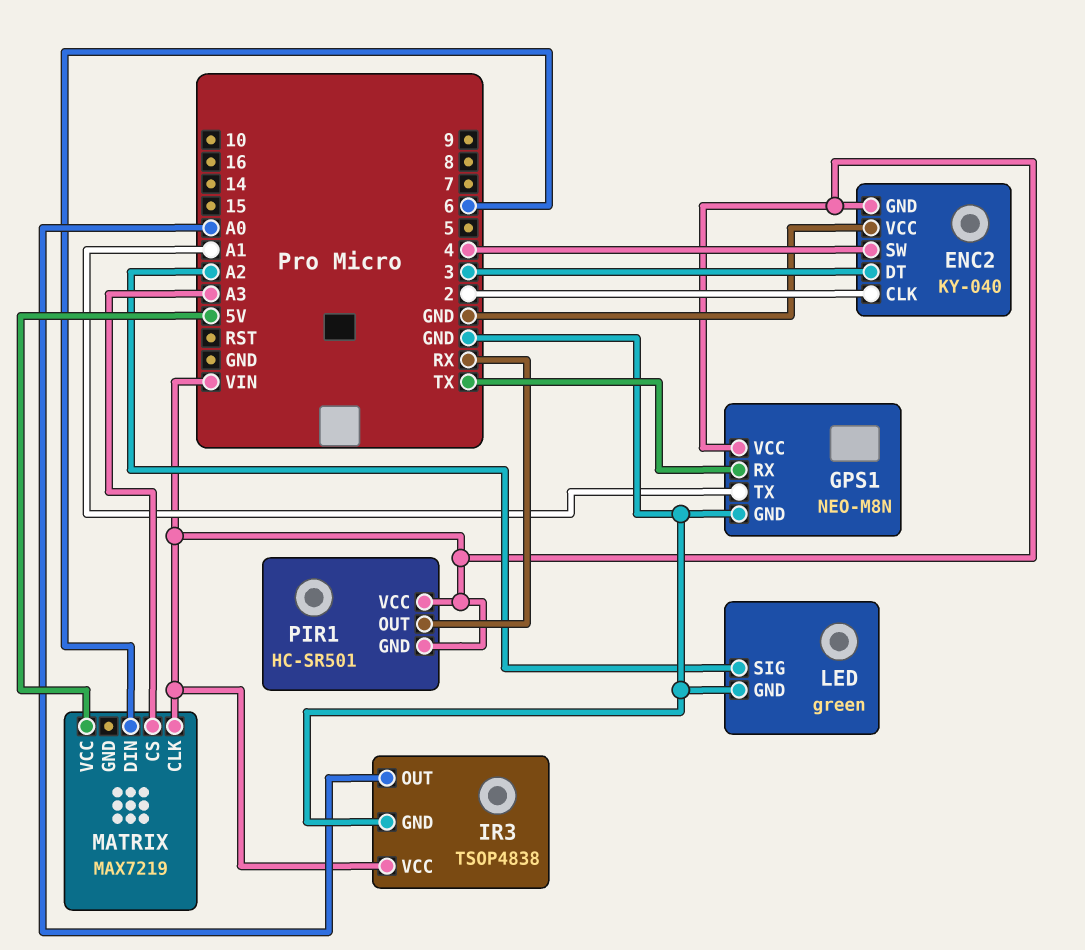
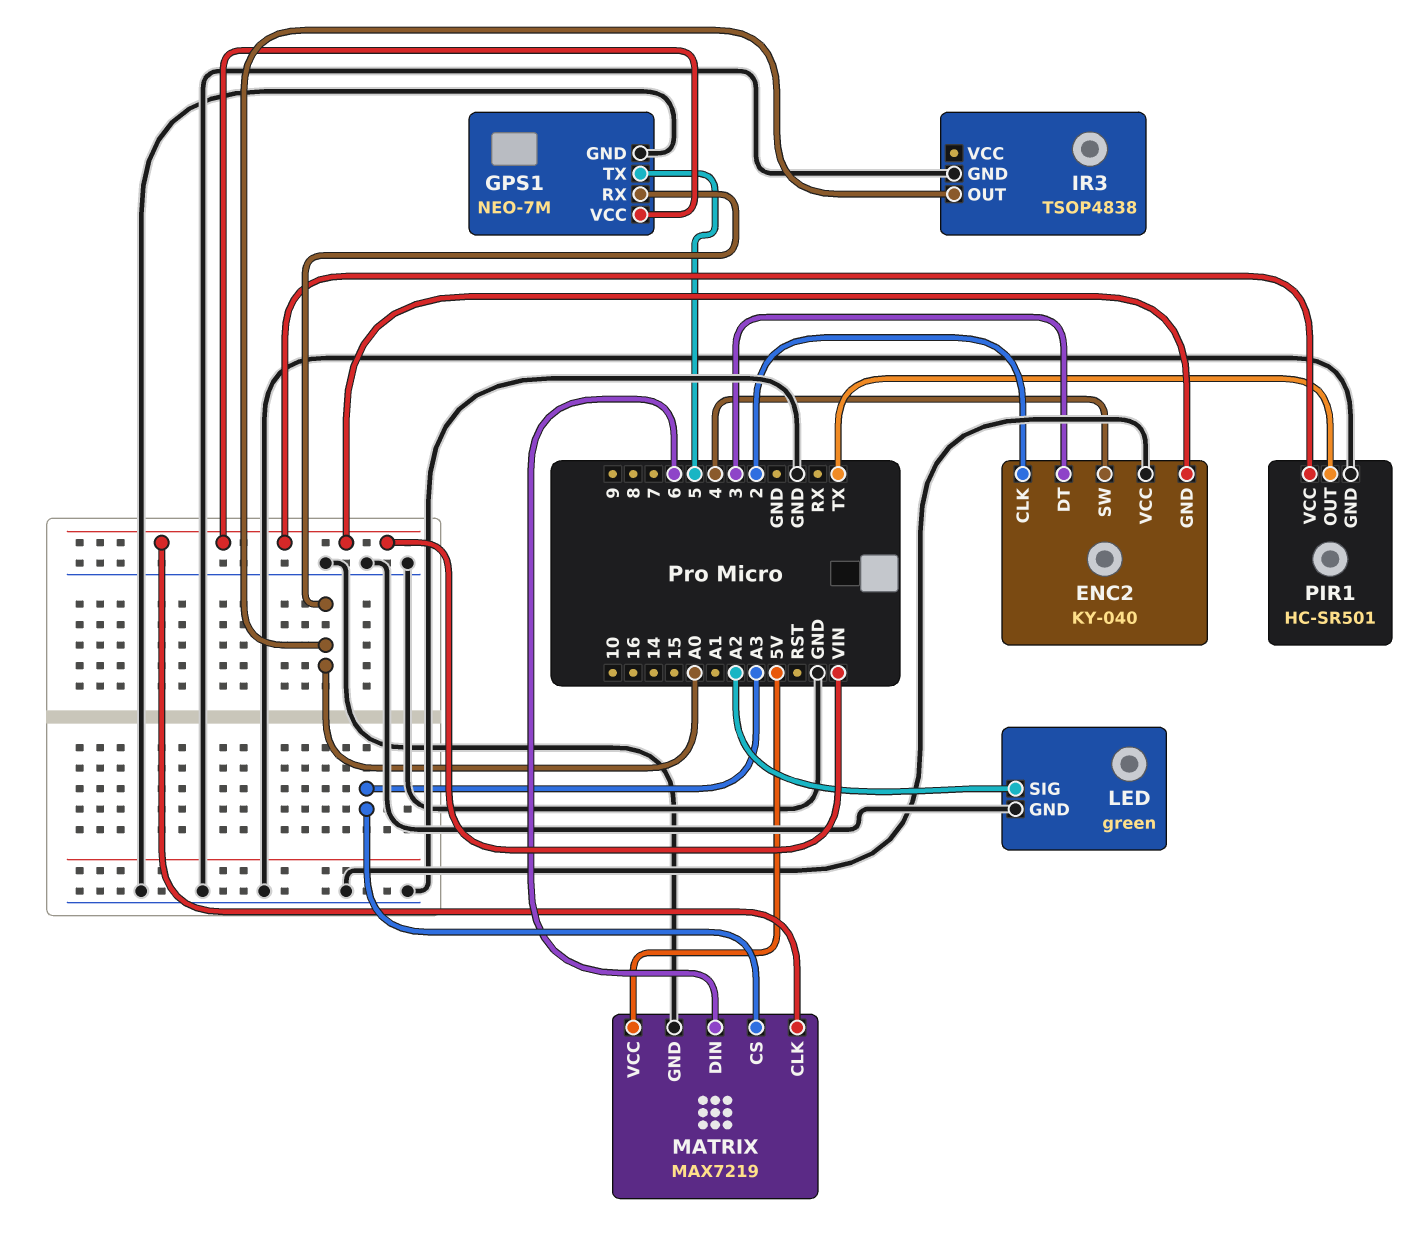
GPS1: NEO-M8N -> NEO-7M
GPS1 pin RX: TX -> A0
GPS1 pin TX: A1 -> 5
IR3 pin VCC: VIN -> none
MATRIX pin GND: none -> GND
PIR1 pin GND: VIN -> GND
PIR1 pin OUT: RX -> TX

